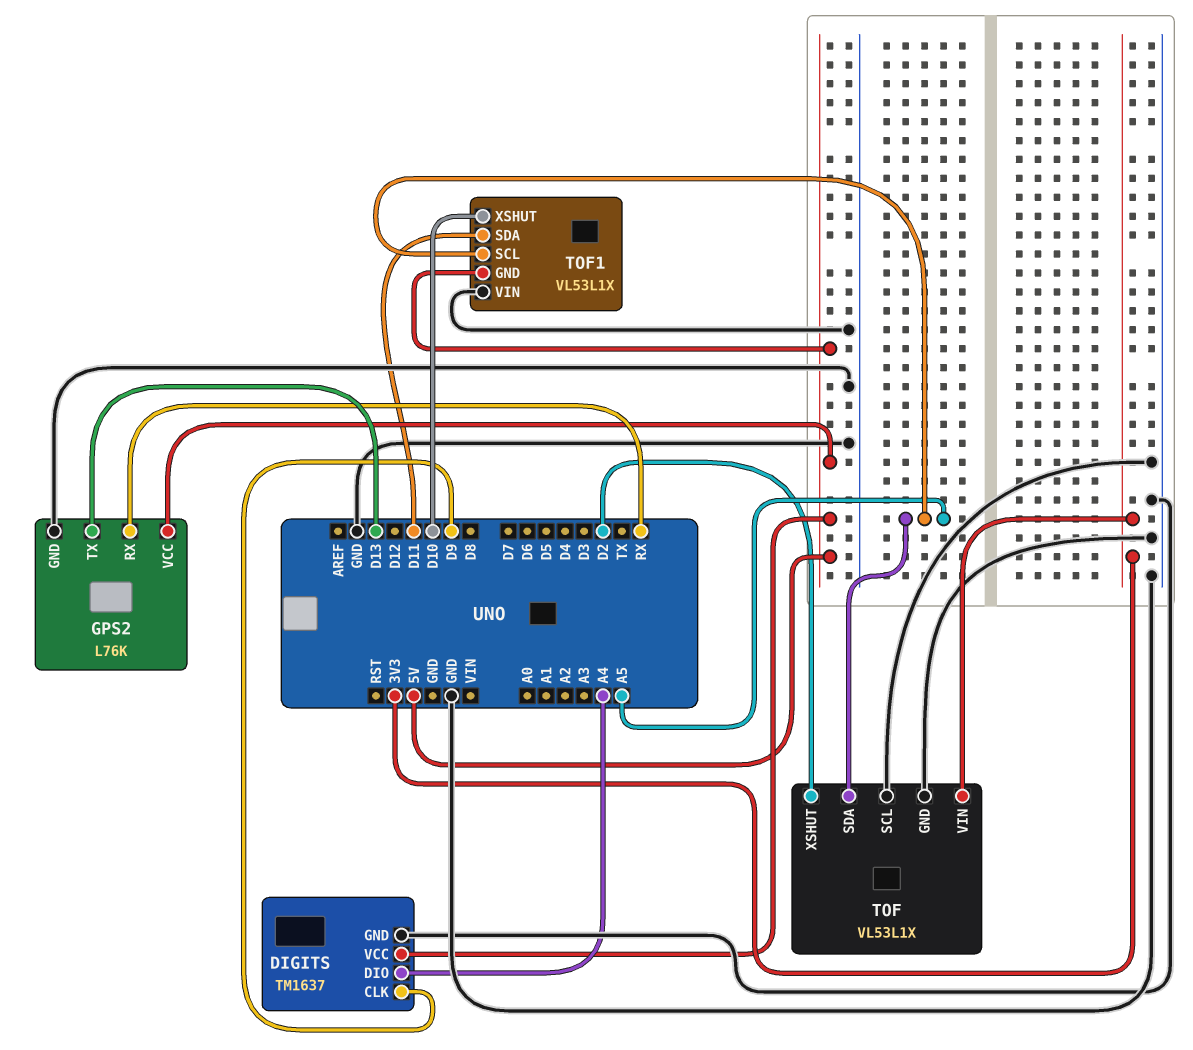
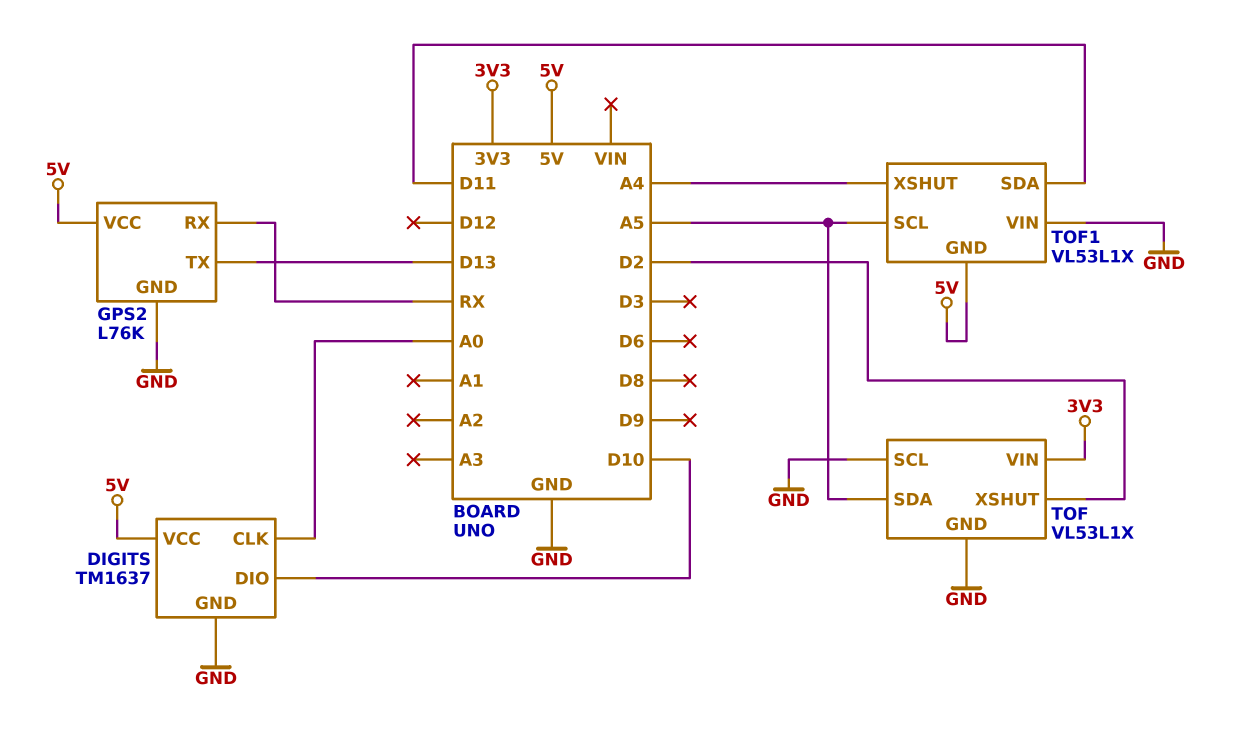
DIGITS pin CLK: D9 -> A0
DIGITS pin DIO: A4 -> D10
TOF1 pin XSHUT: D10 -> A4

